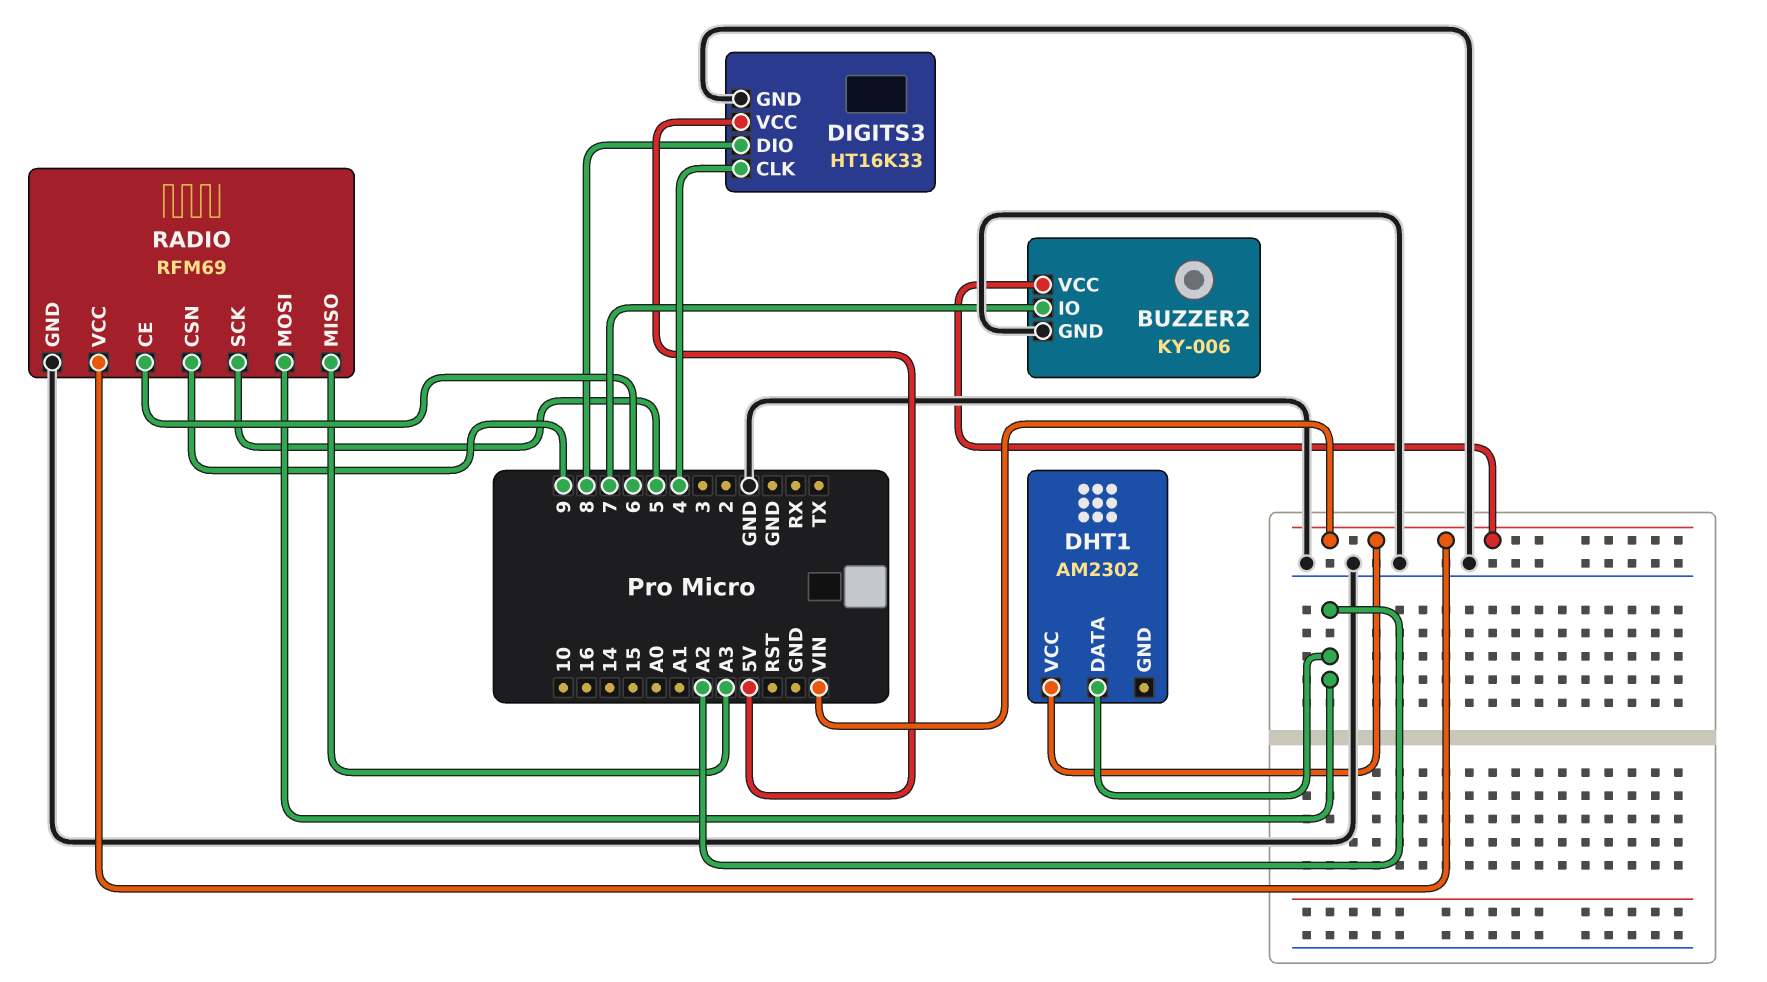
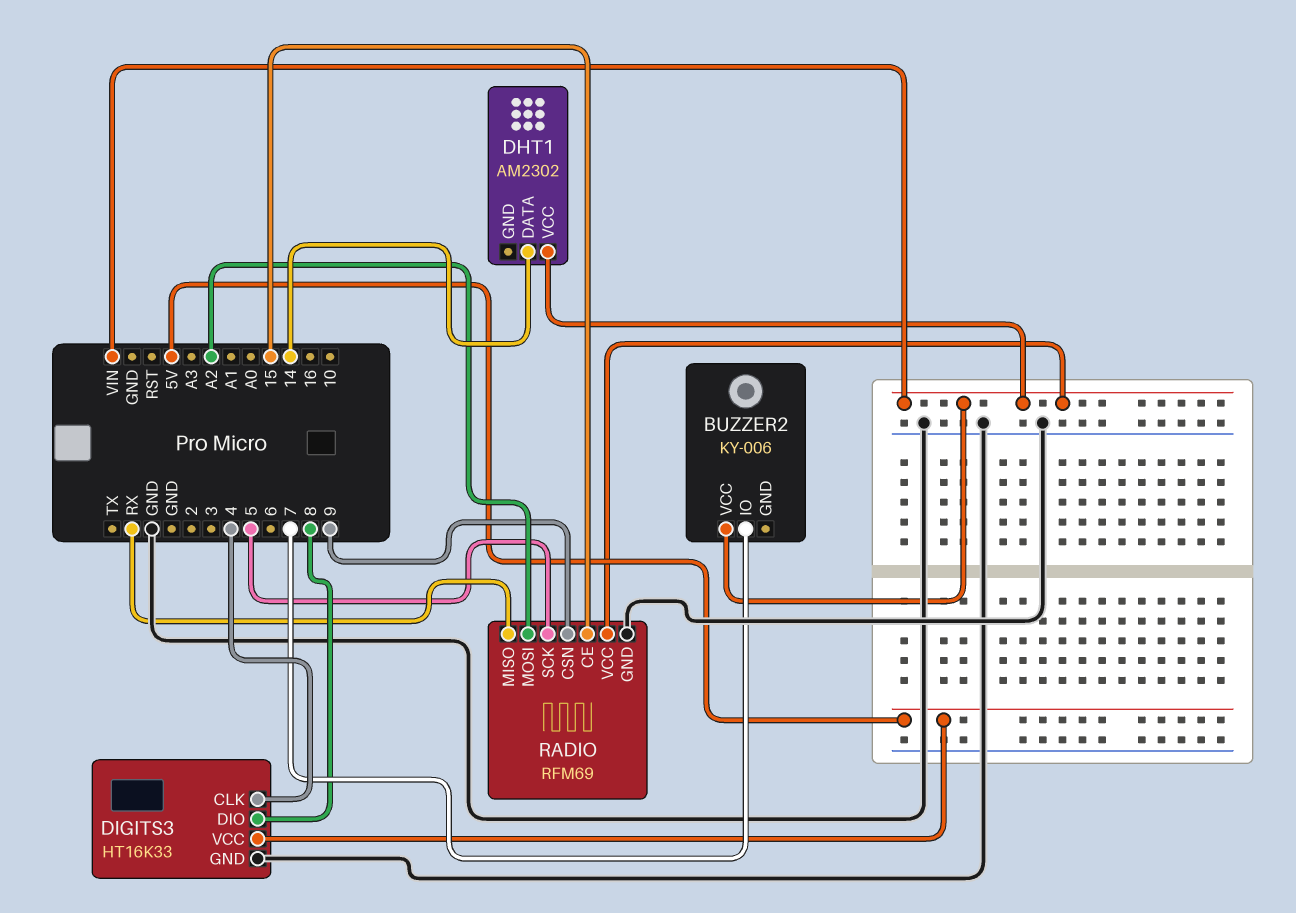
BUZZER2 pin GND: GND -> none
DHT1 pin DATA: A2 -> 14
RADIO pin CE: 6 -> 15
RADIO pin MISO: A3 -> RX

